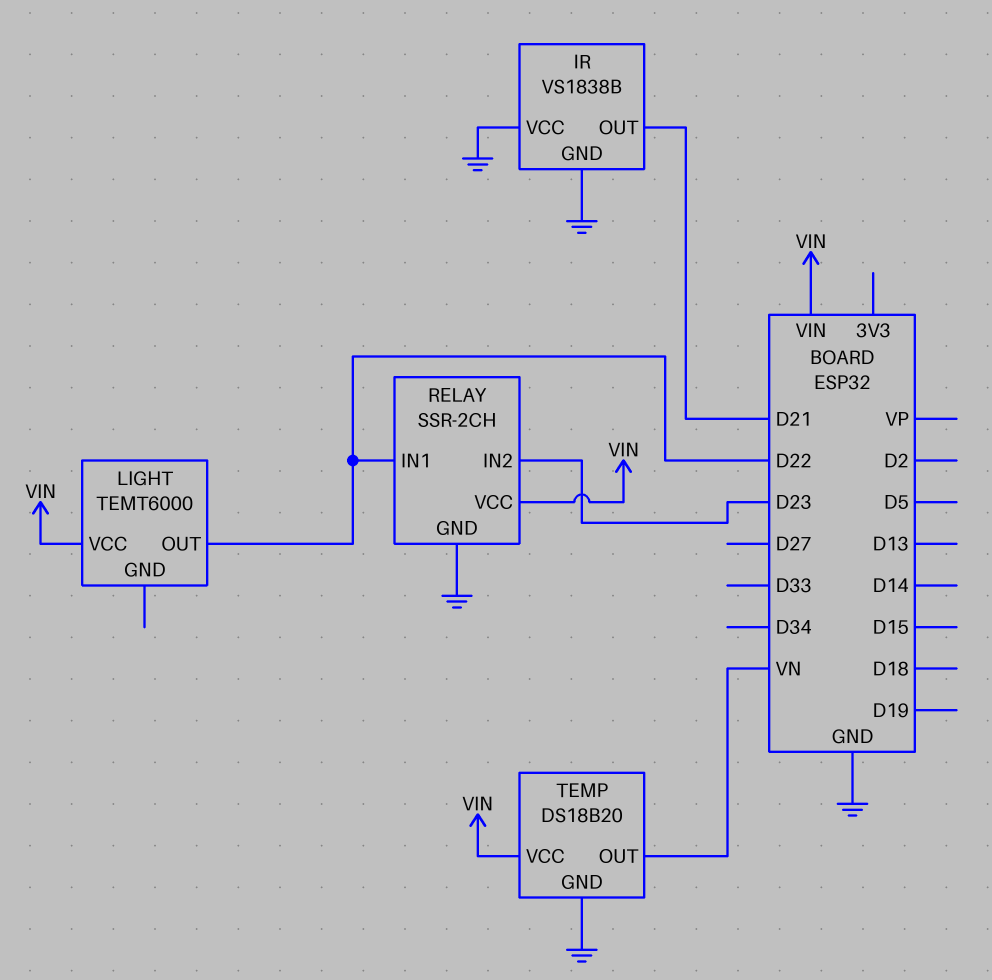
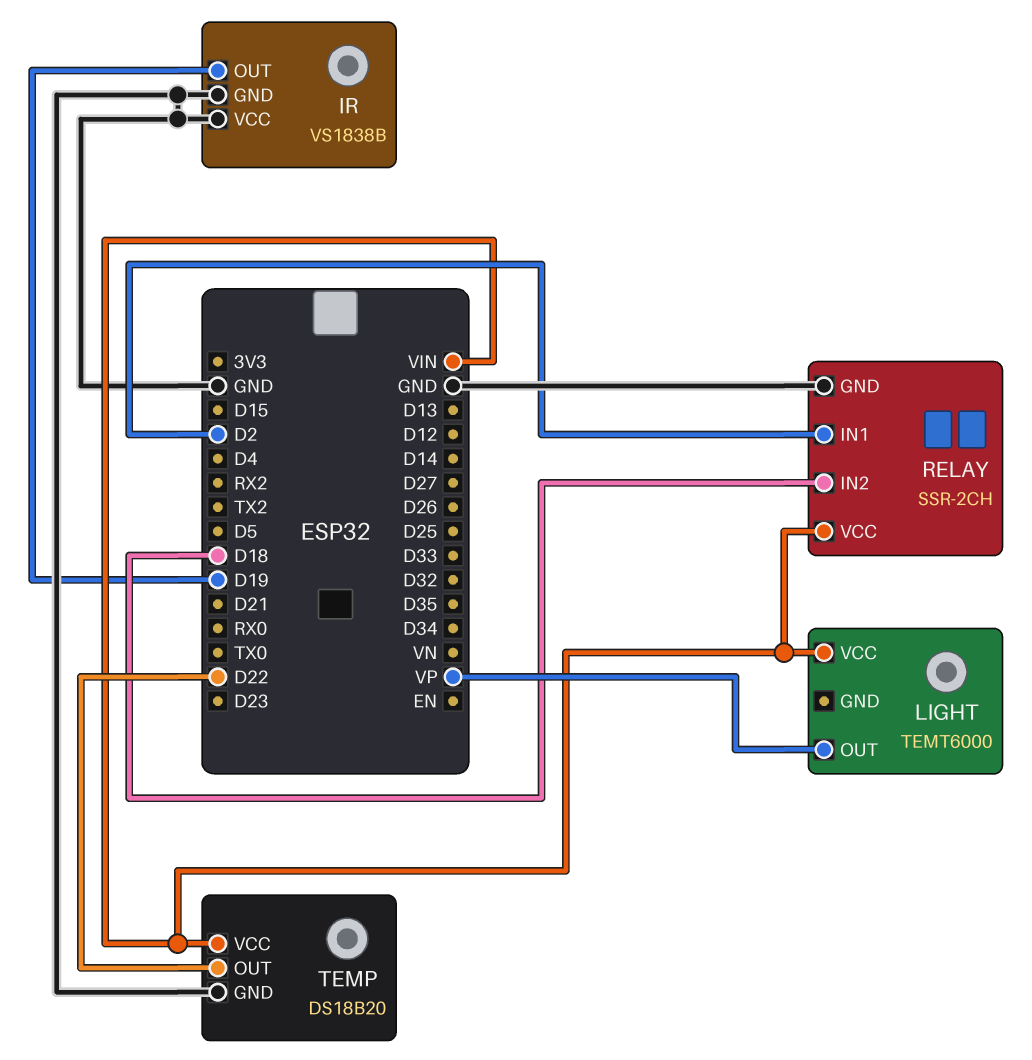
IR pin OUT: D21 -> D19
LIGHT pin OUT: D22 -> VP
RELAY pin IN1: D22 -> D2
RELAY pin IN2: D23 -> D18
TEMP pin OUT: VN -> D22

